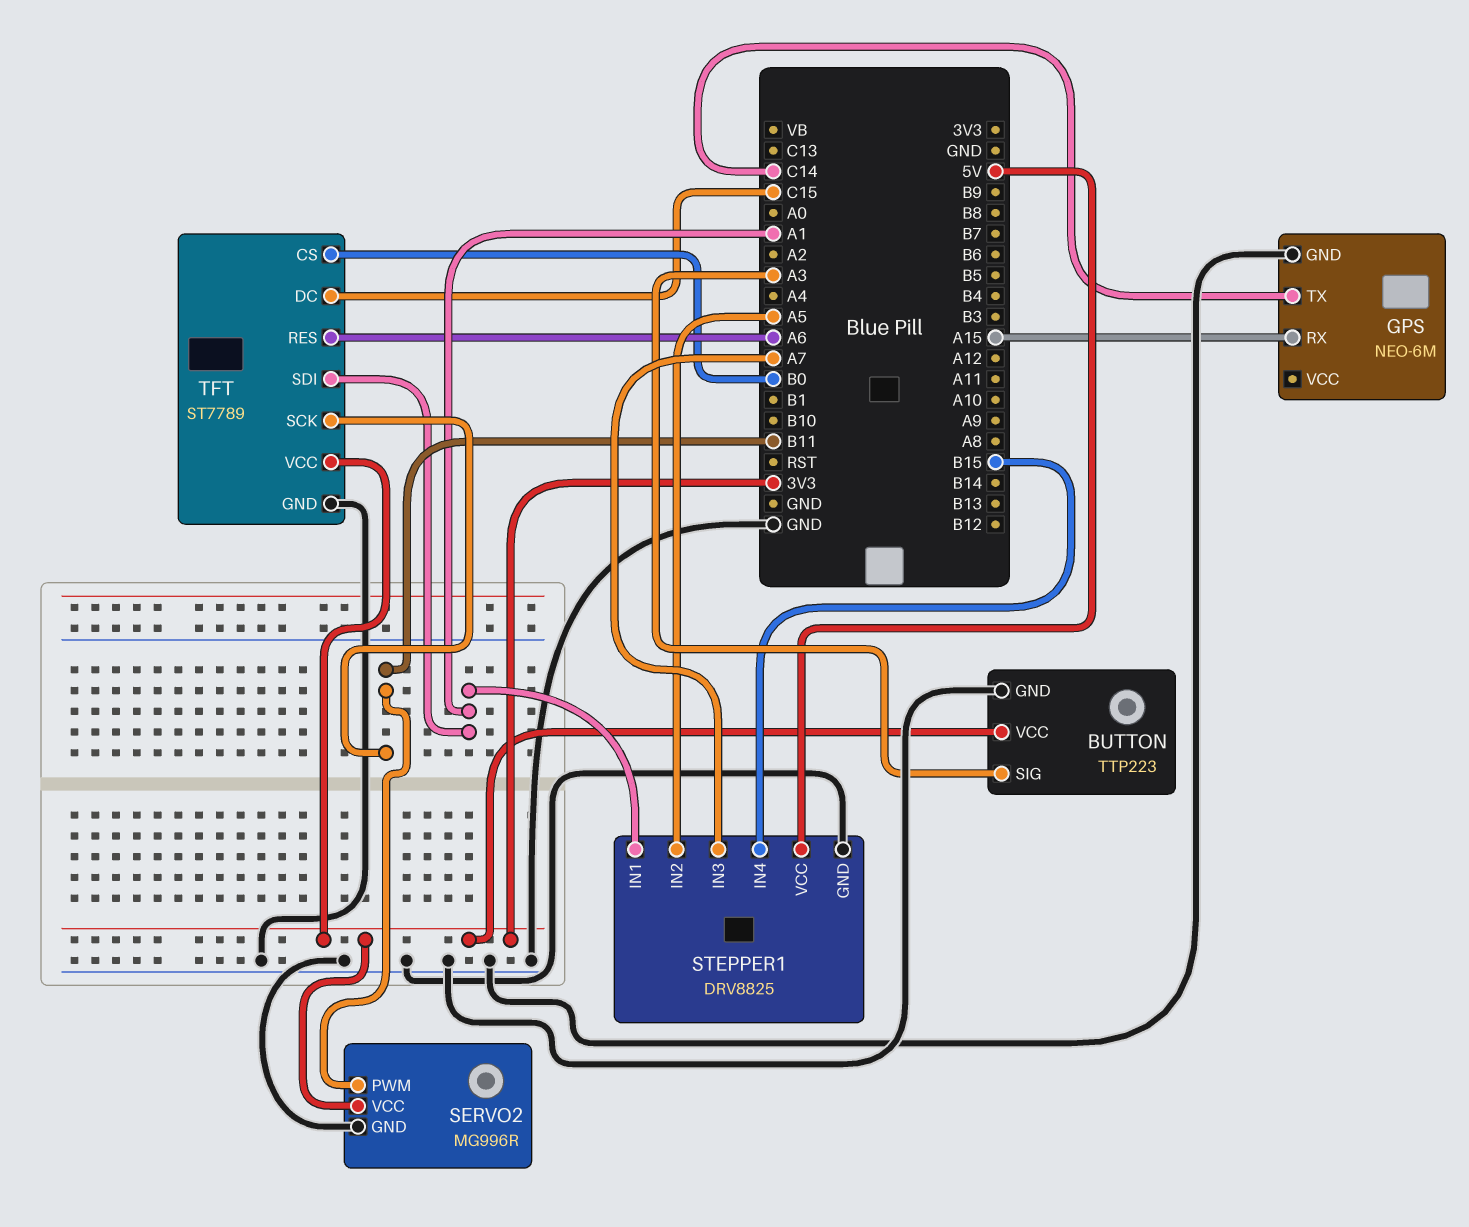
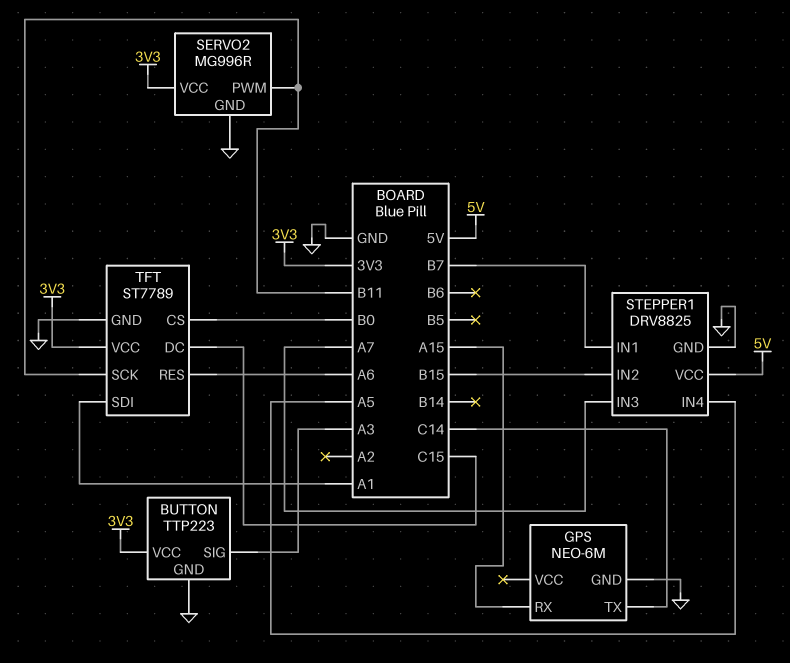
STEPPER1 pin IN1: A1 -> B7
STEPPER1 pin IN2: A5 -> B15
STEPPER1 pin IN4: B15 -> A5

